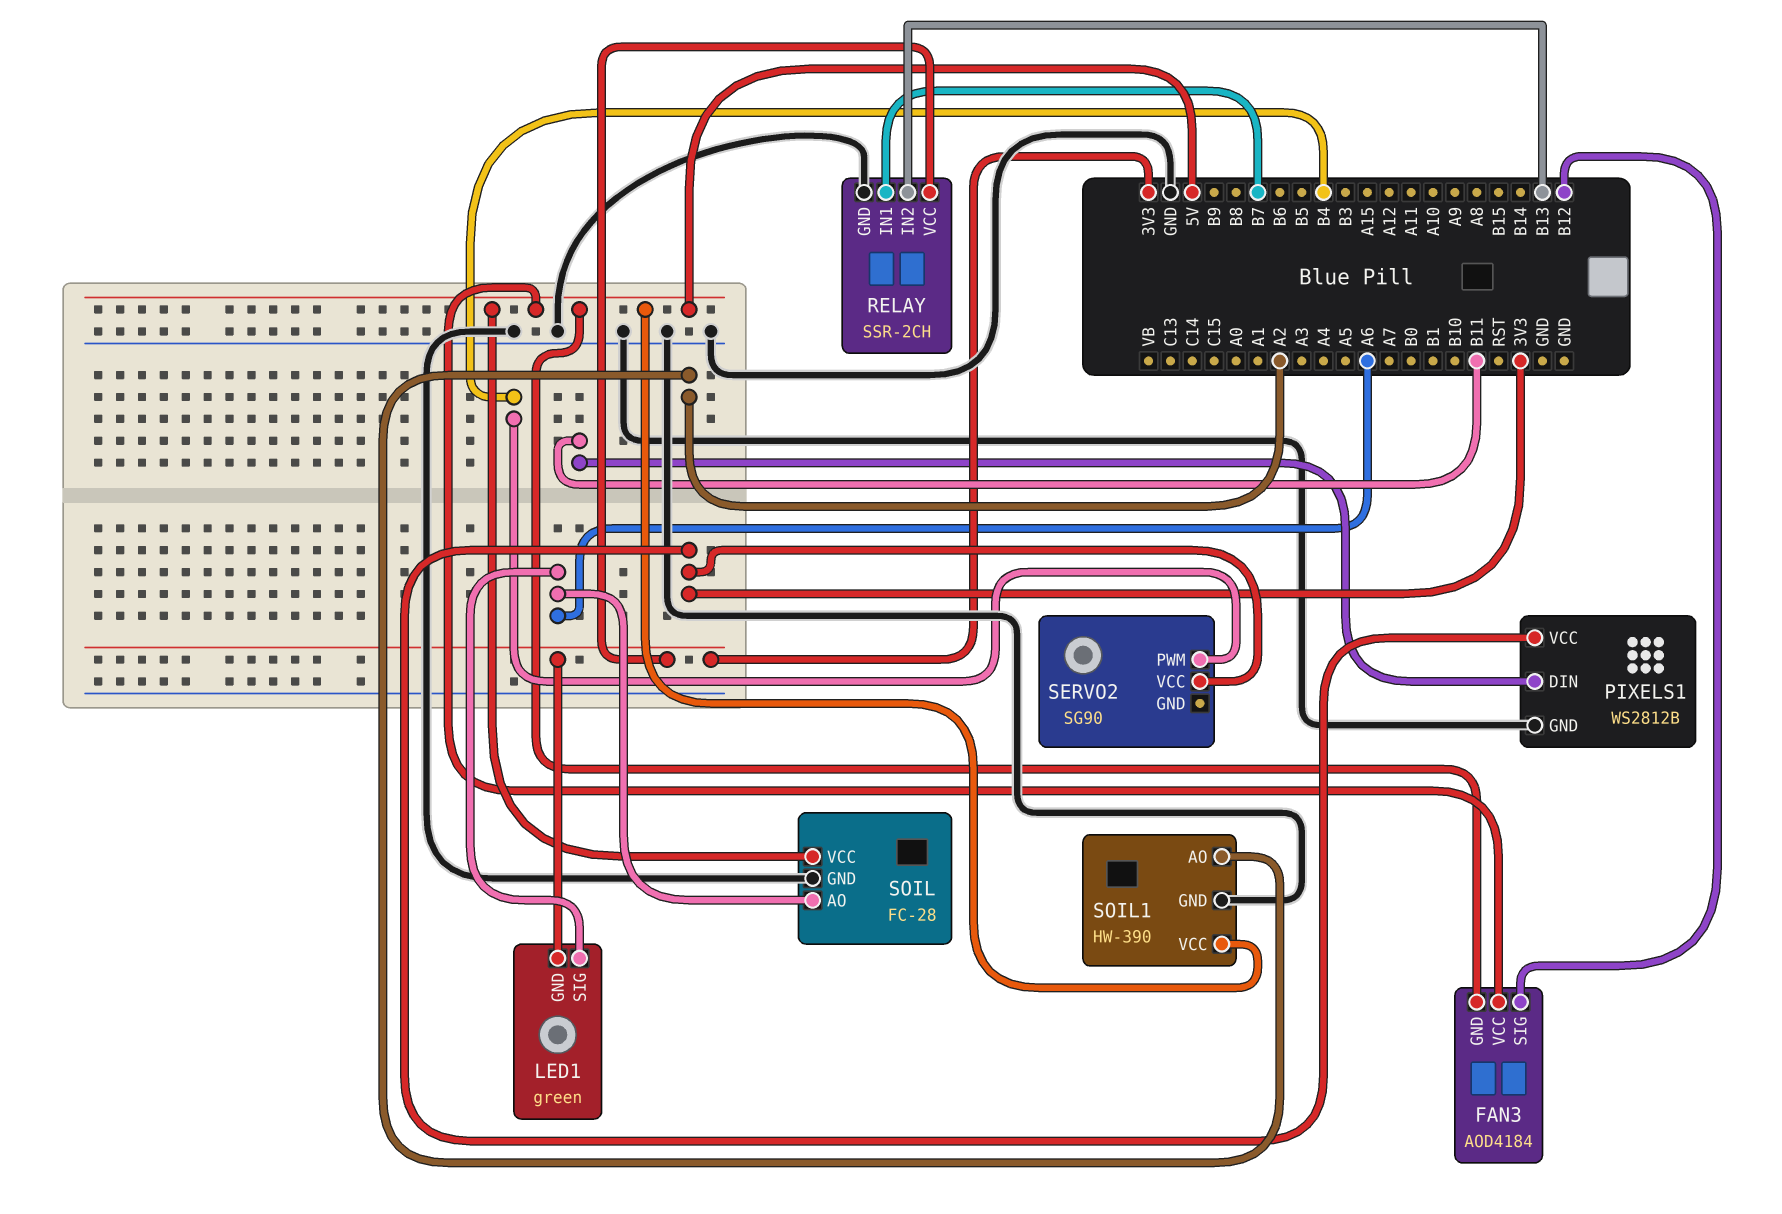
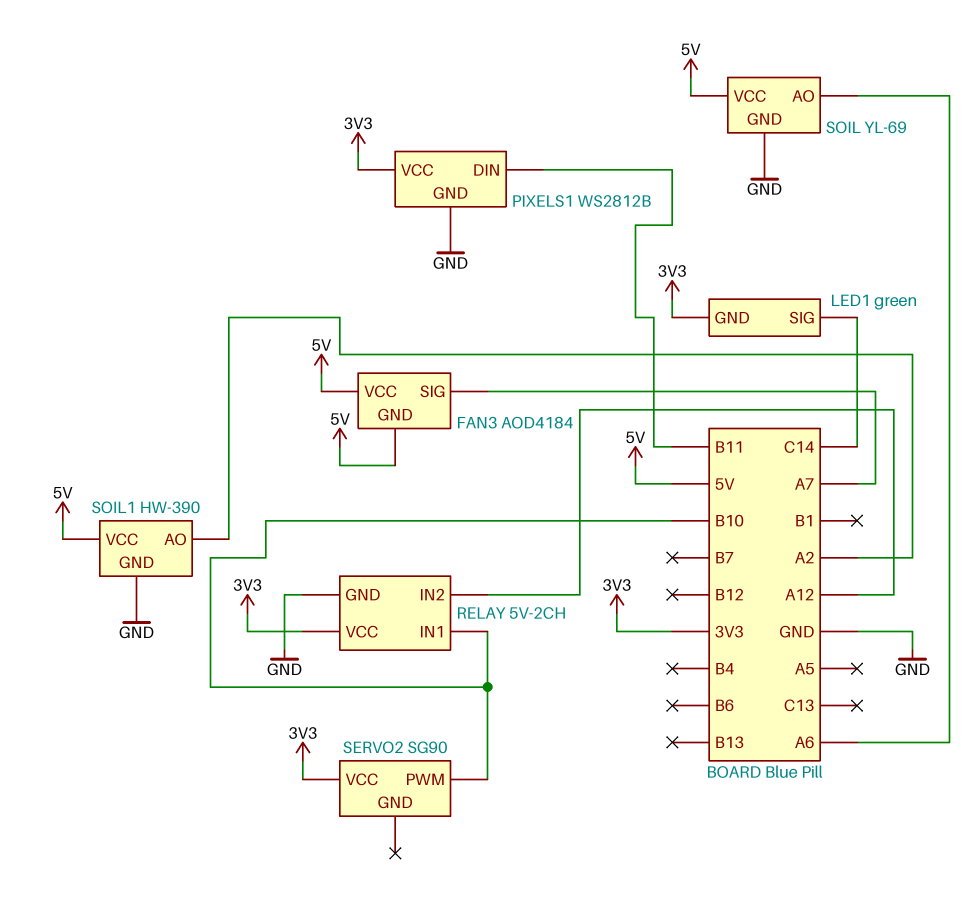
FAN3 pin SIG: B12 -> A7
LED1 pin SIG: A6 -> C14
RELAY: SSR-2CH -> 5V-2CH
RELAY pin IN1: B7 -> B10
RELAY pin IN2: B13 -> A12
SERVO2 pin PWM: B4 -> B10
SOIL: FC-28 -> YL-69

